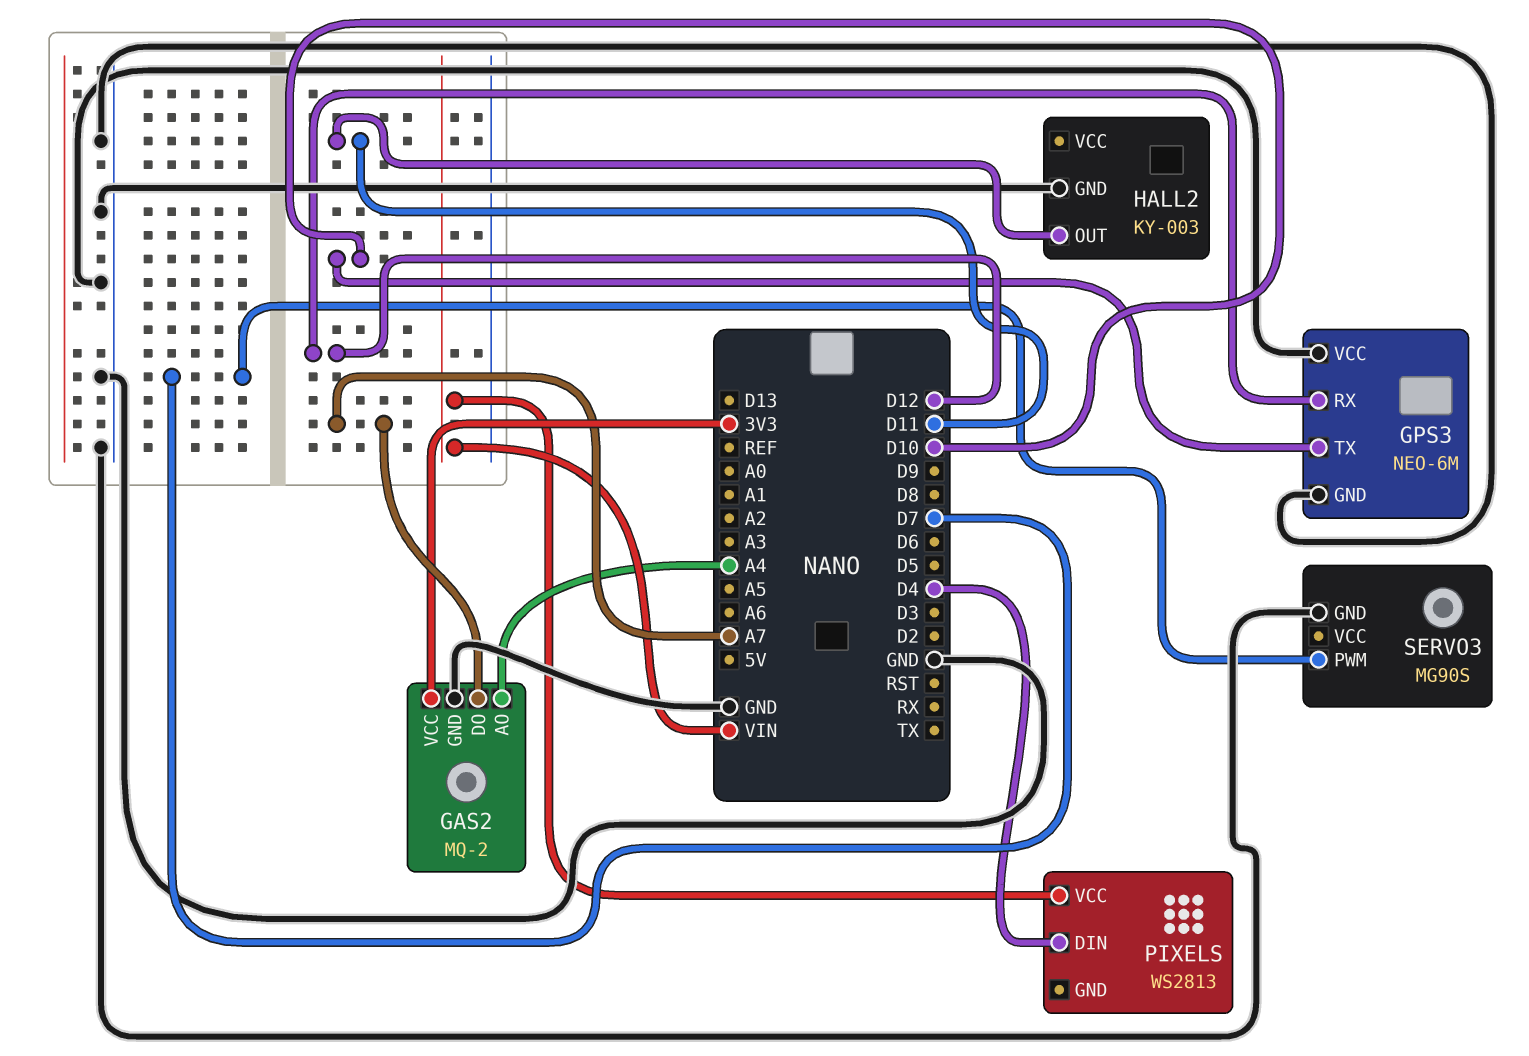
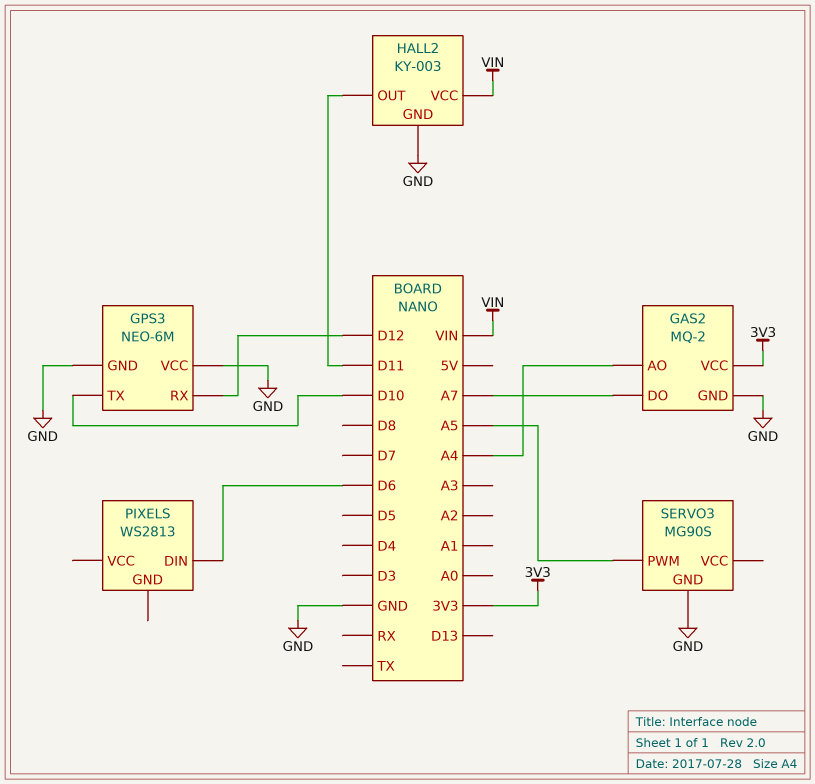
HALL2 pin VCC: none -> VIN
PIXELS pin DIN: D4 -> D6
PIXELS pin VCC: VIN -> none
SERVO3 pin PWM: D7 -> A5

